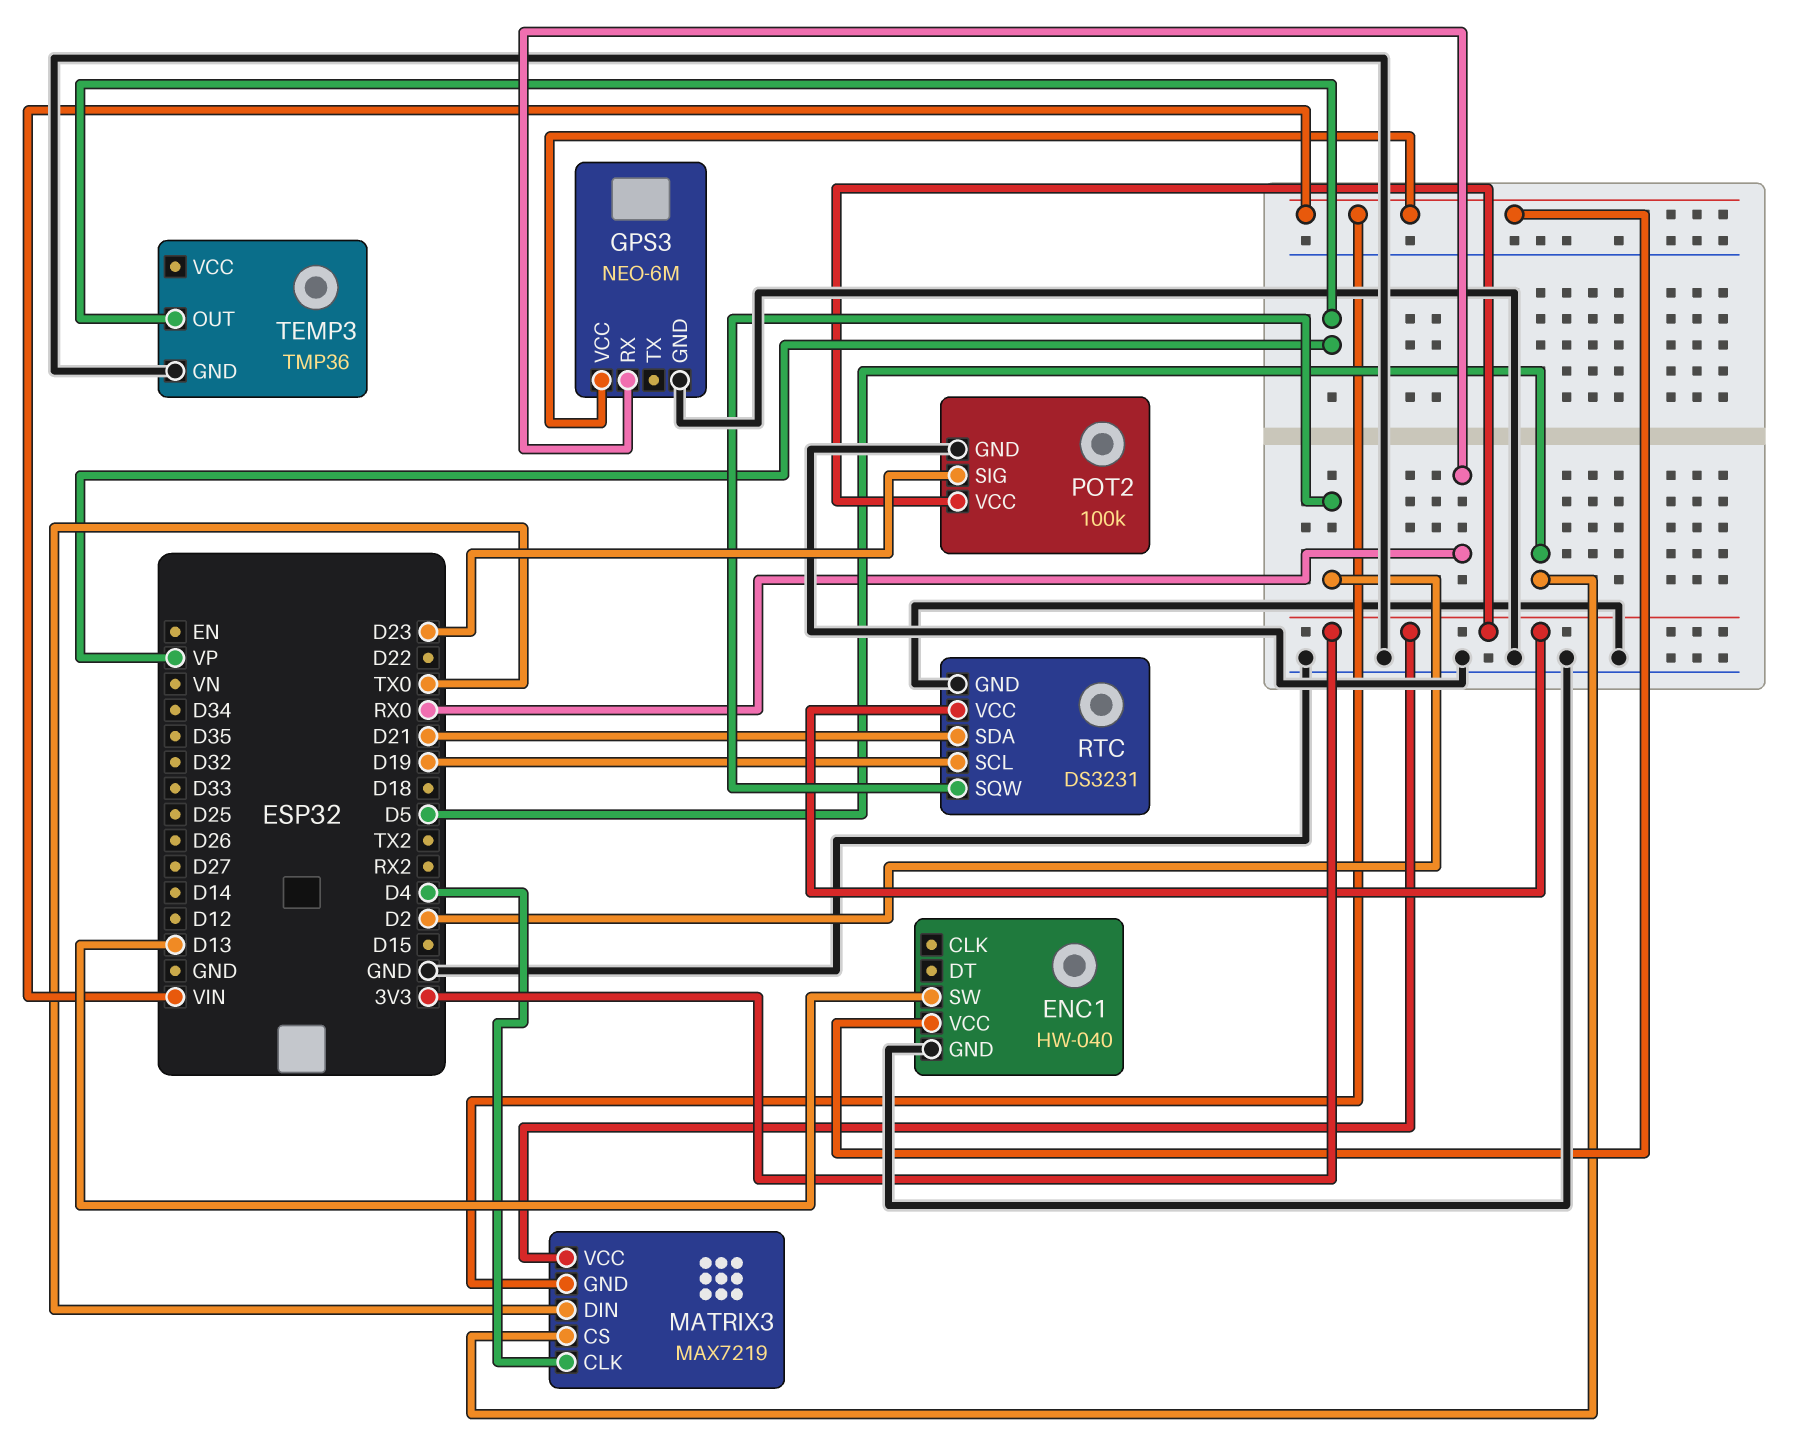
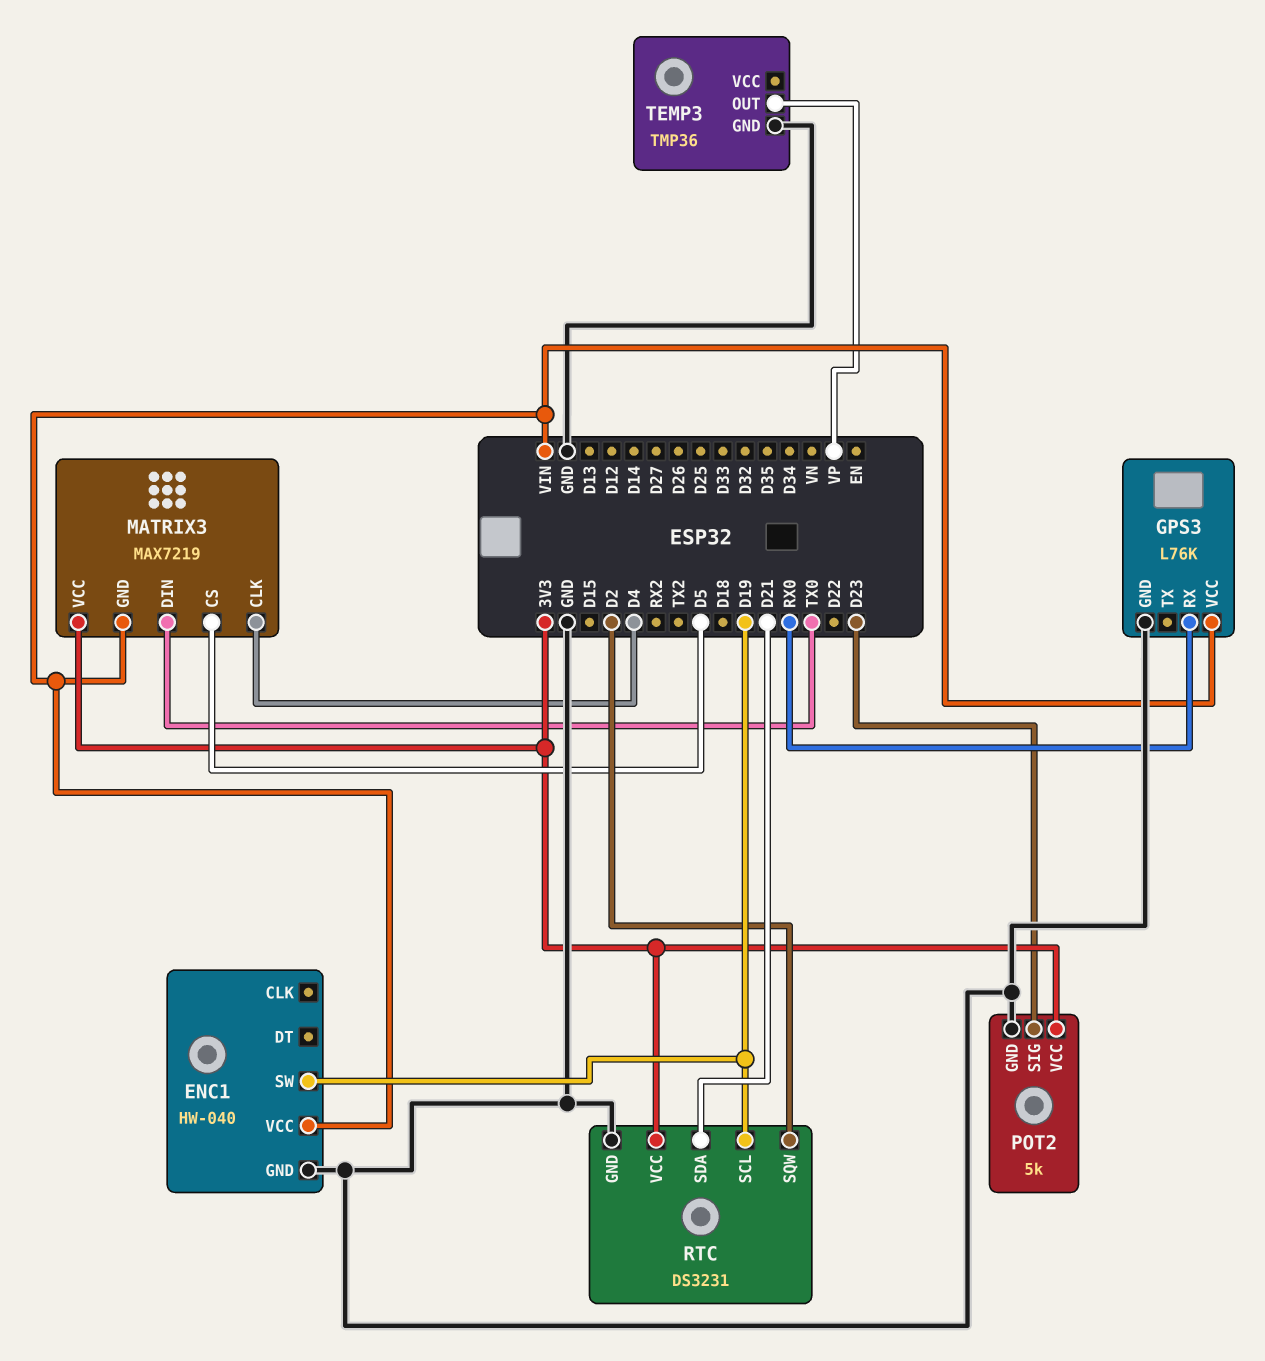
ENC1 pin SW: D13 -> D19
GPS3: NEO-6M -> L76K
POT2: 100k -> 5k

